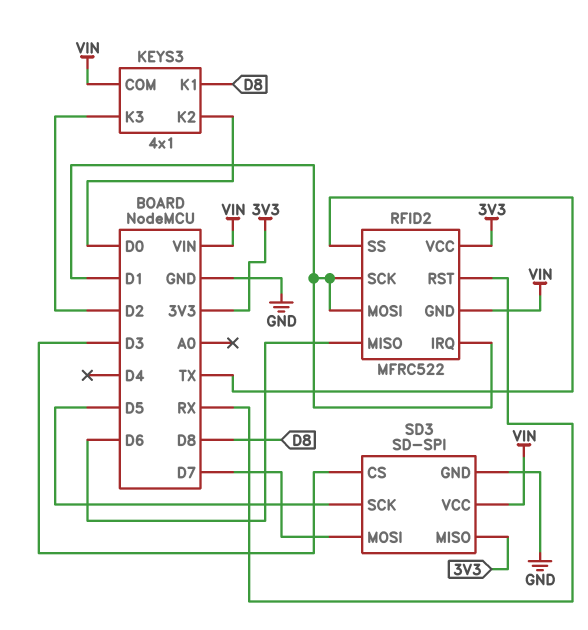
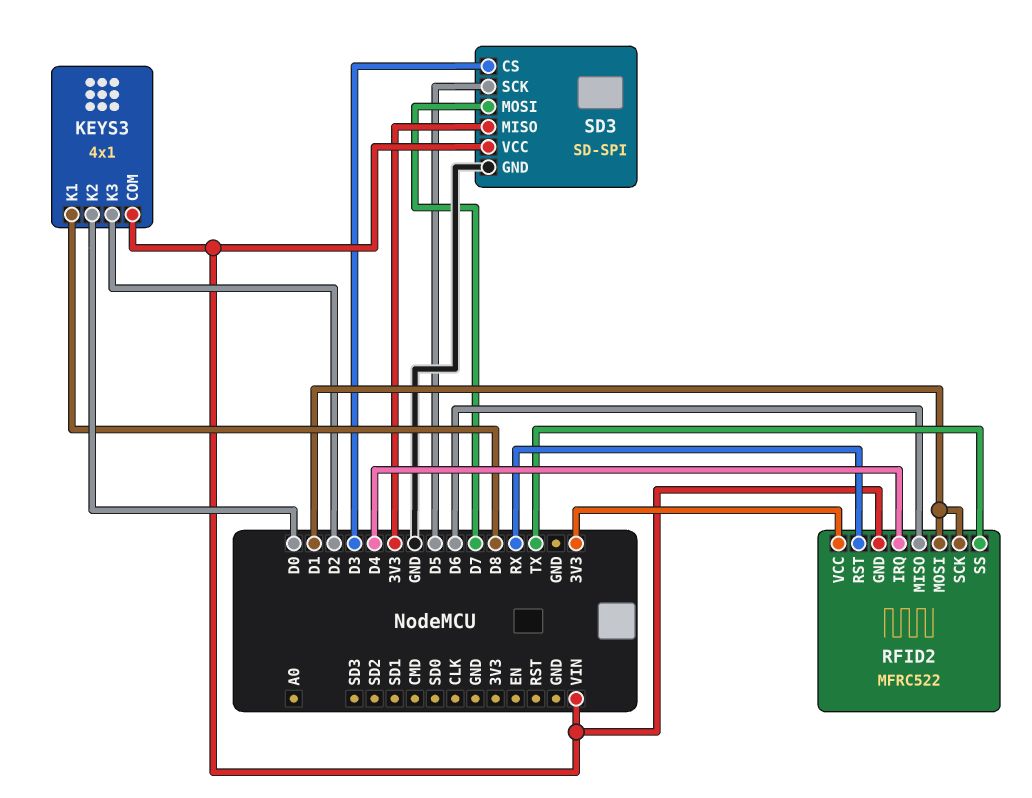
RFID2 pin IRQ: D1 -> D4

